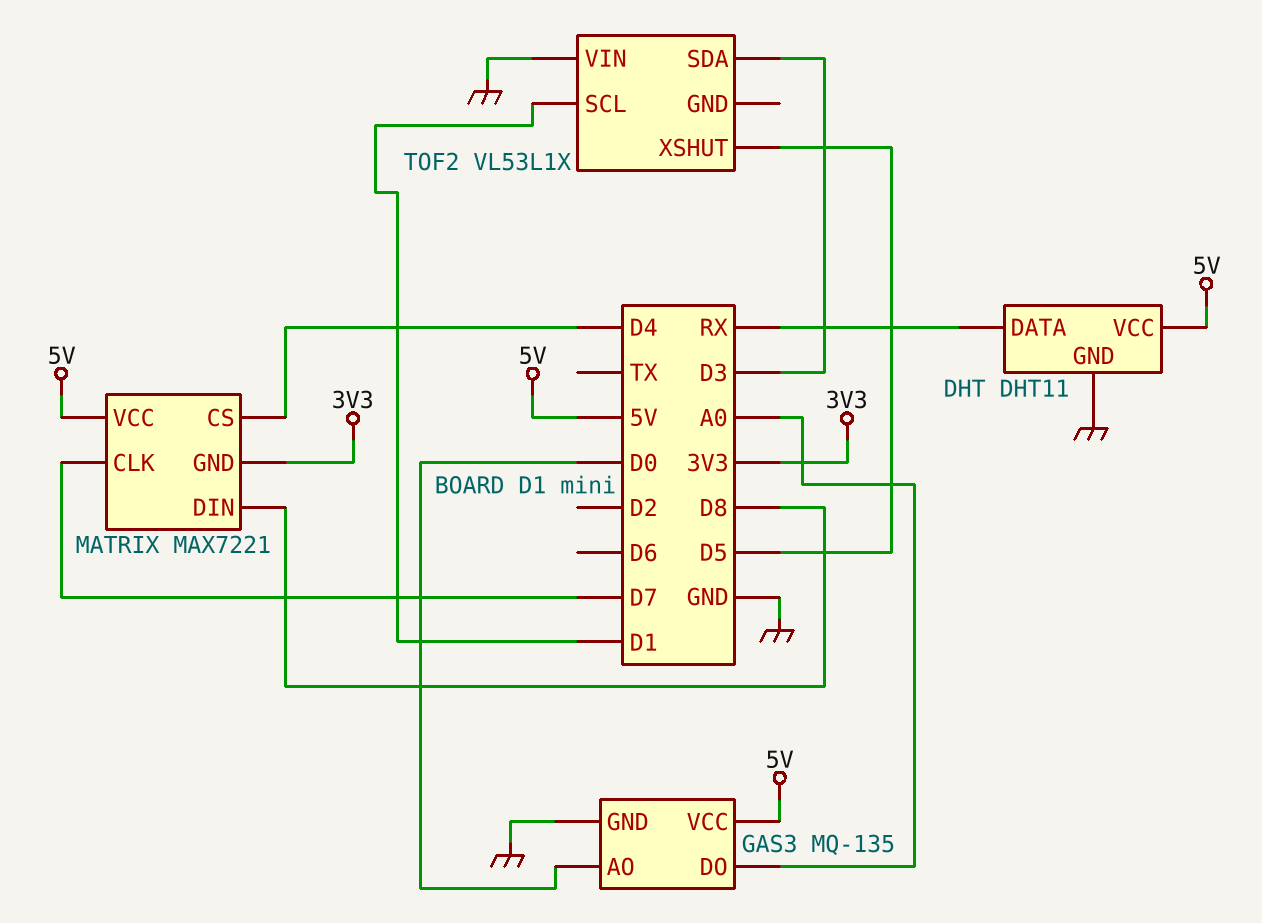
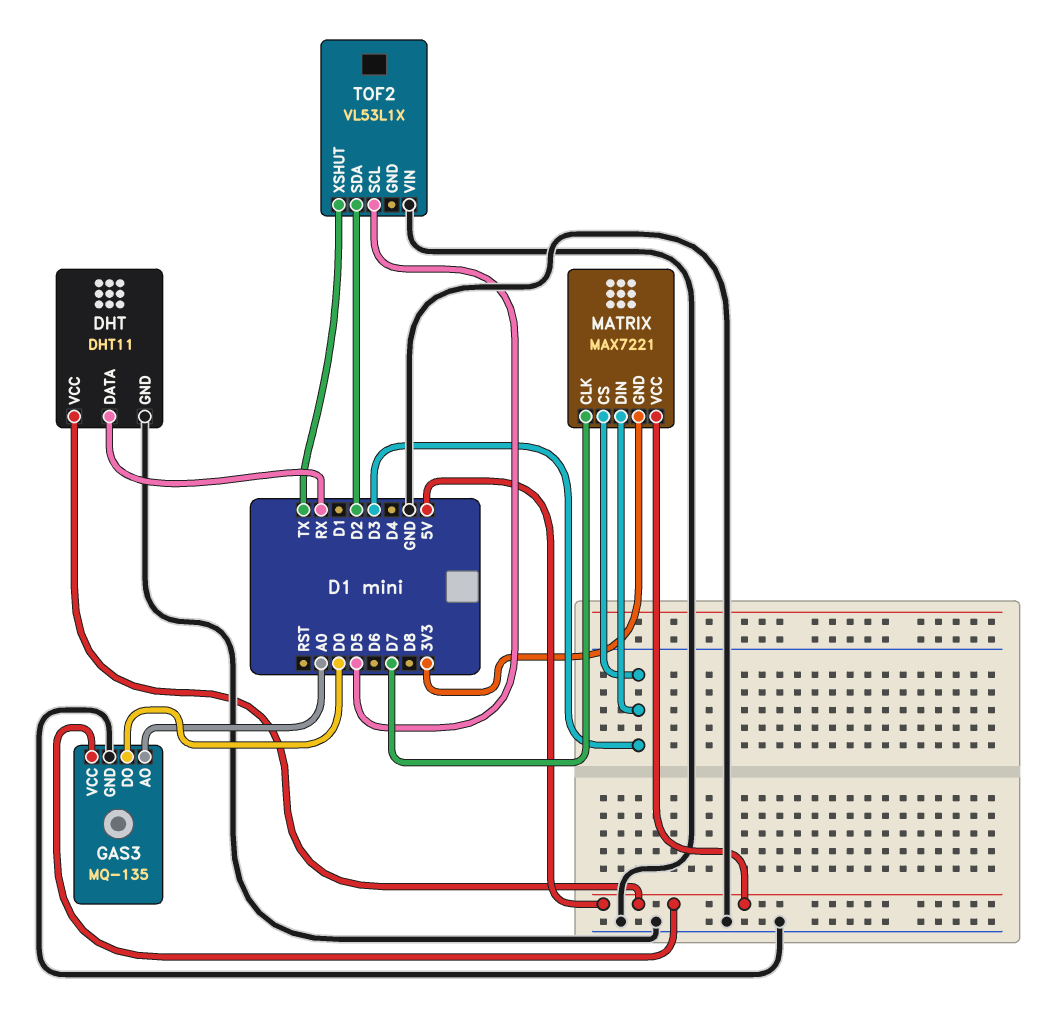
GAS3 pin AO: D0 -> A0
GAS3 pin DO: A0 -> D0
MATRIX pin CS: D4 -> D3
MATRIX pin DIN: D8 -> D3
TOF2 pin SCL: D1 -> D5
TOF2 pin SDA: D3 -> D2
TOF2 pin XSHUT: D5 -> TX

